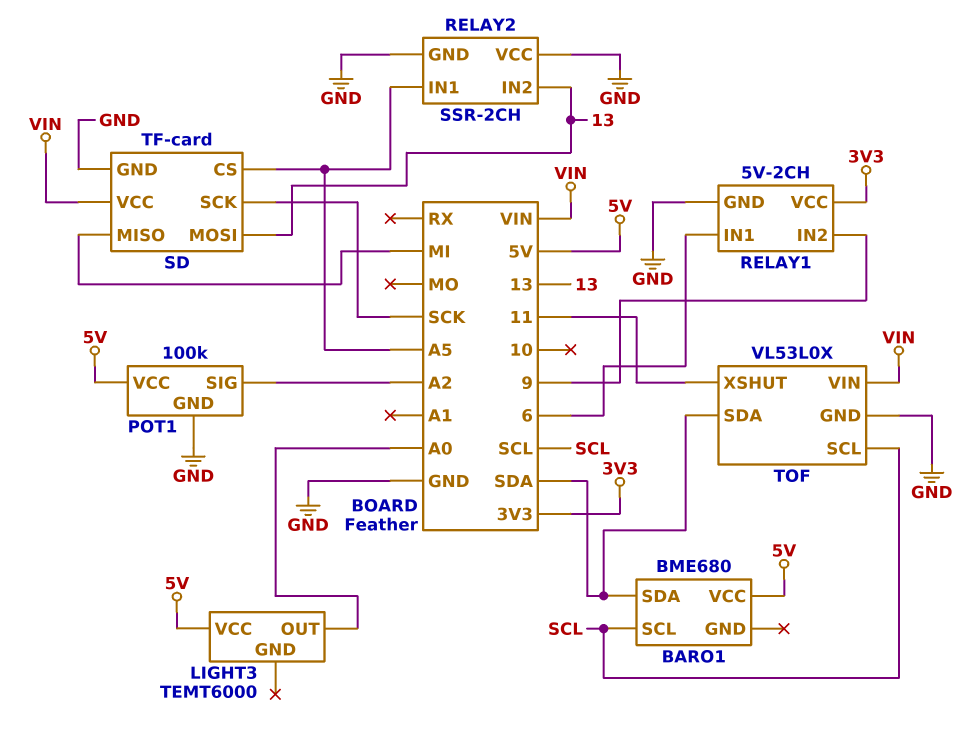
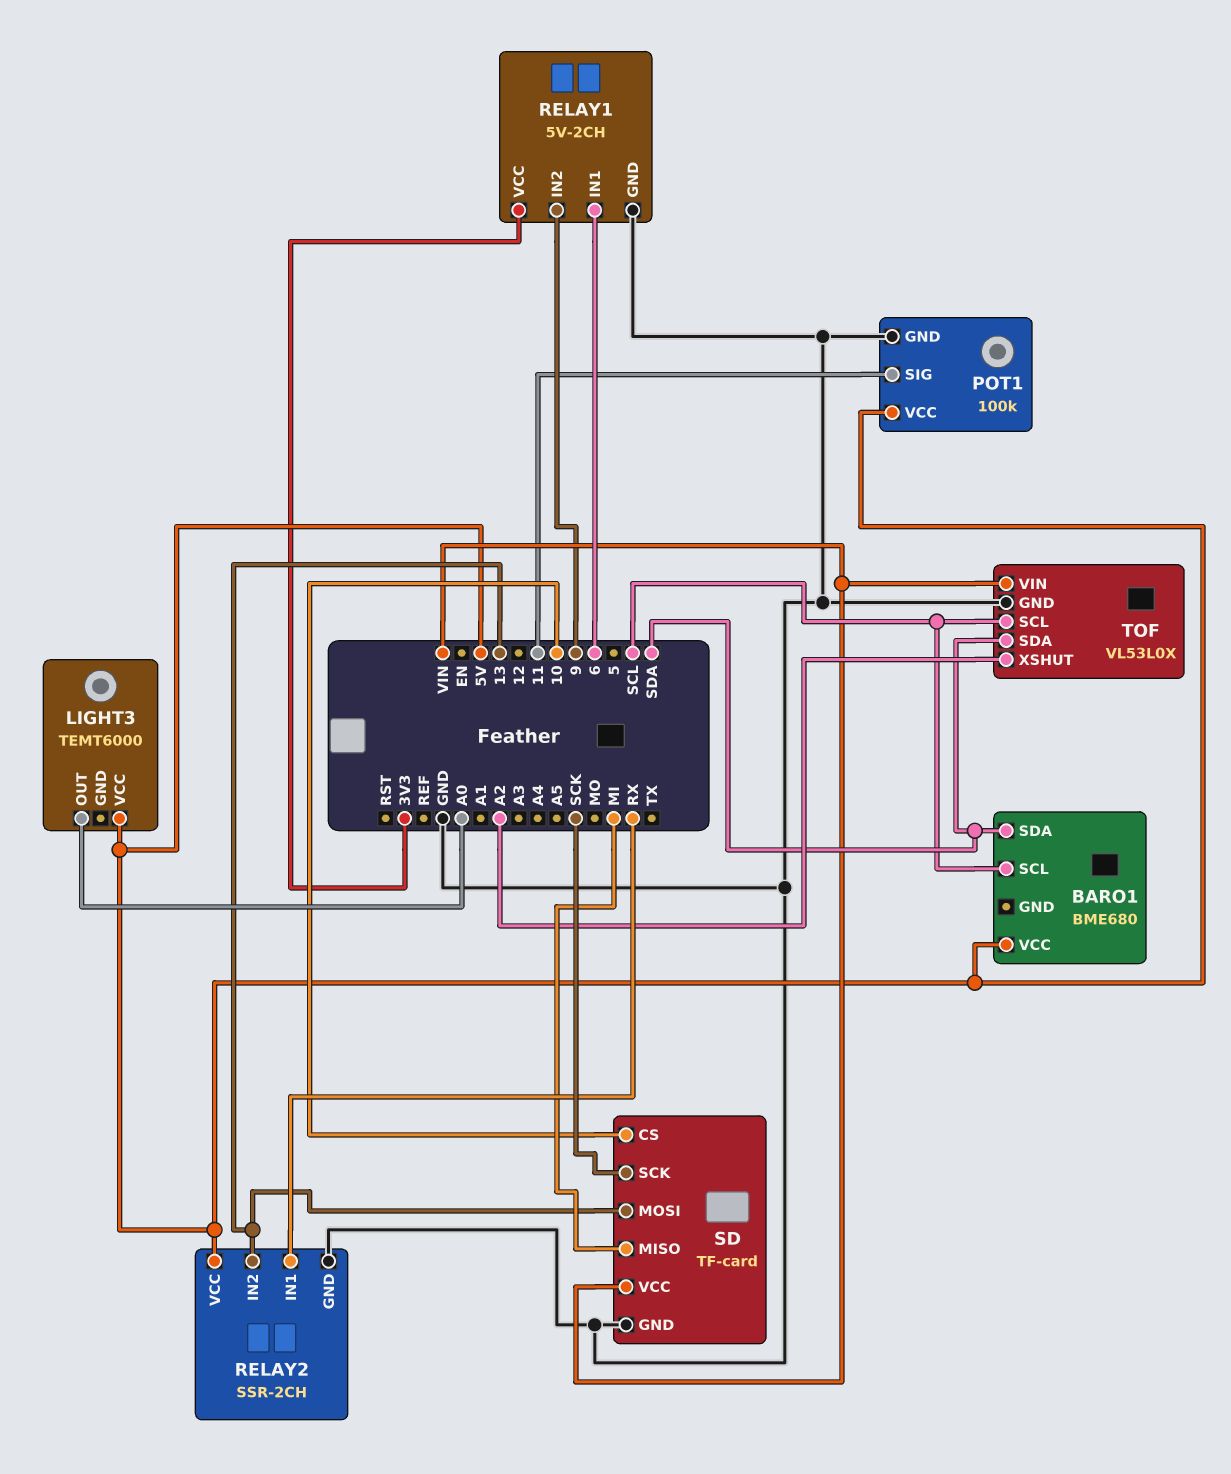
POT1 pin SIG: A2 -> 11
RELAY2 pin IN1: A5 -> RX
RELAY2 pin VCC: GND -> 5V
SD pin CS: A5 -> 10
TOF pin XSHUT: 11 -> A2

